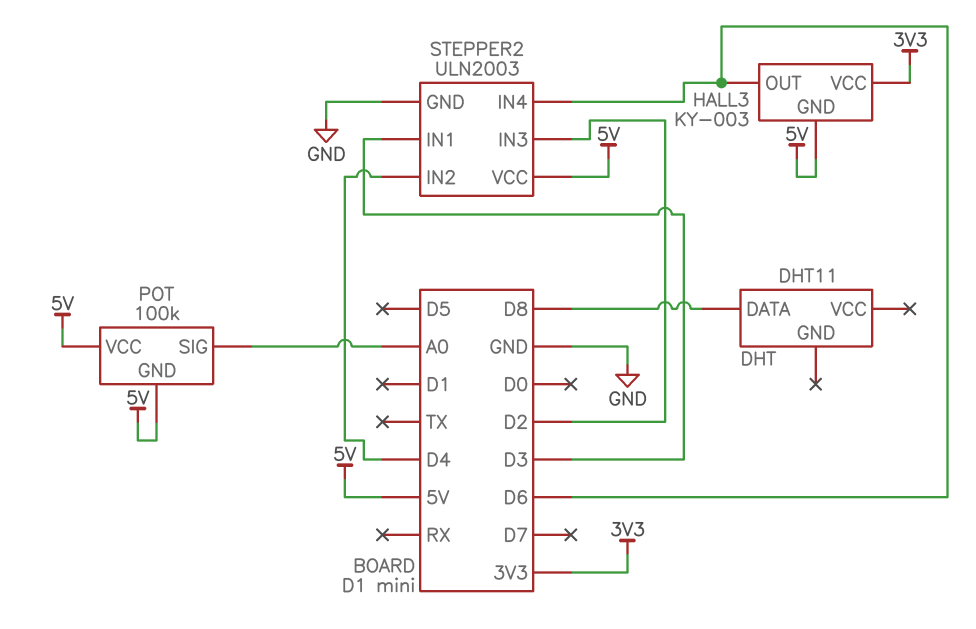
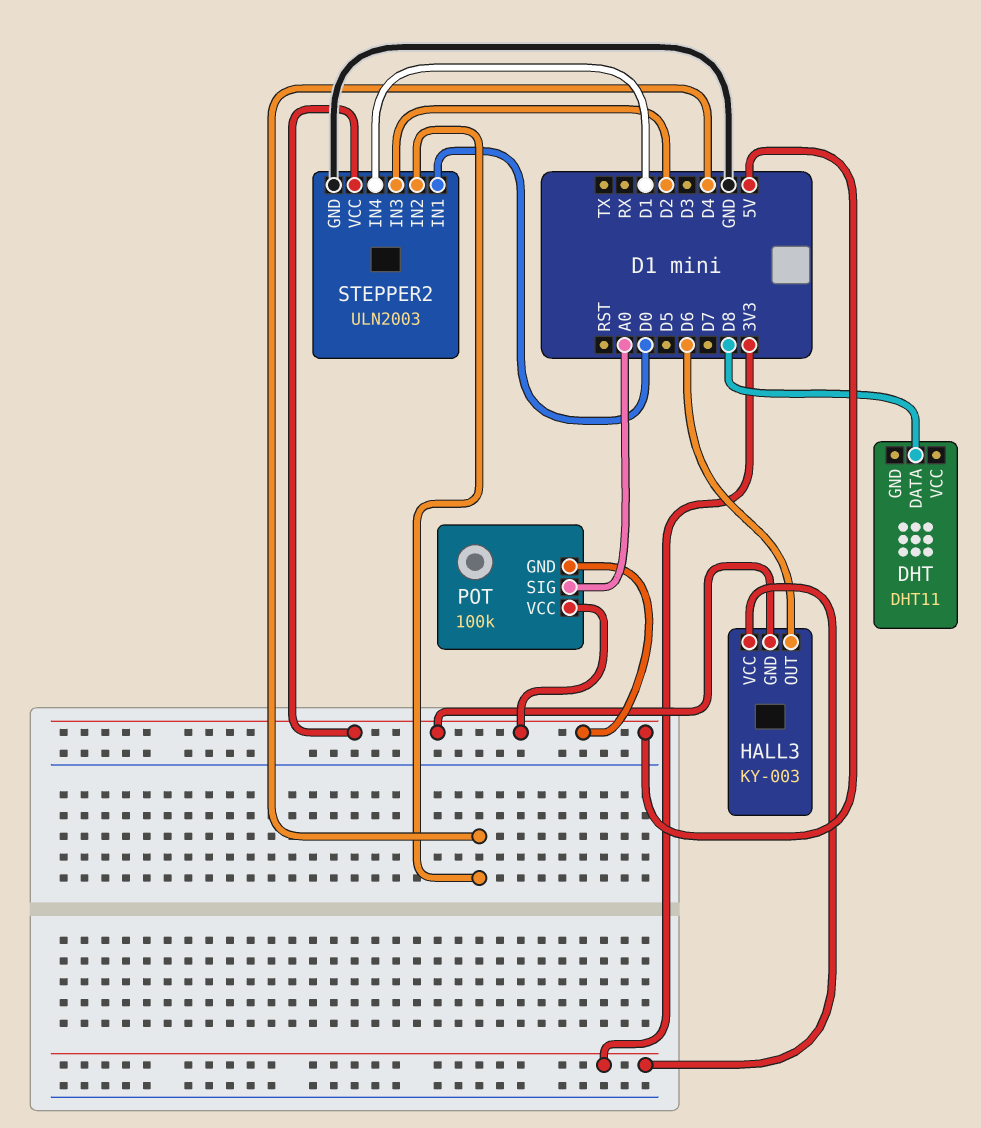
STEPPER2 pin IN1: D3 -> D0
STEPPER2 pin IN4: D6 -> D1

